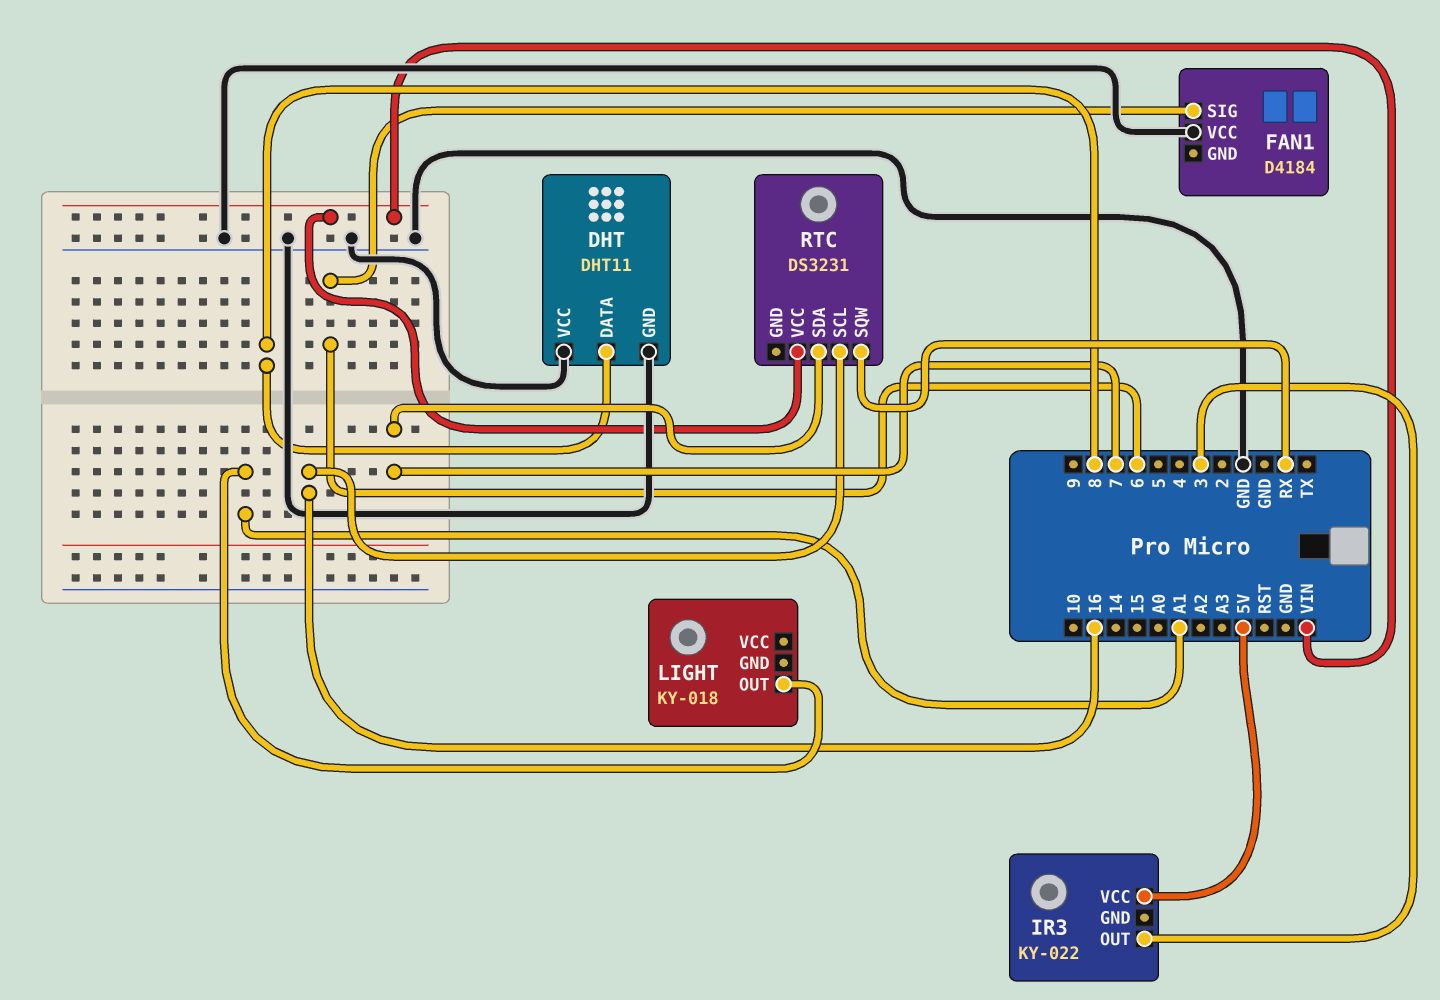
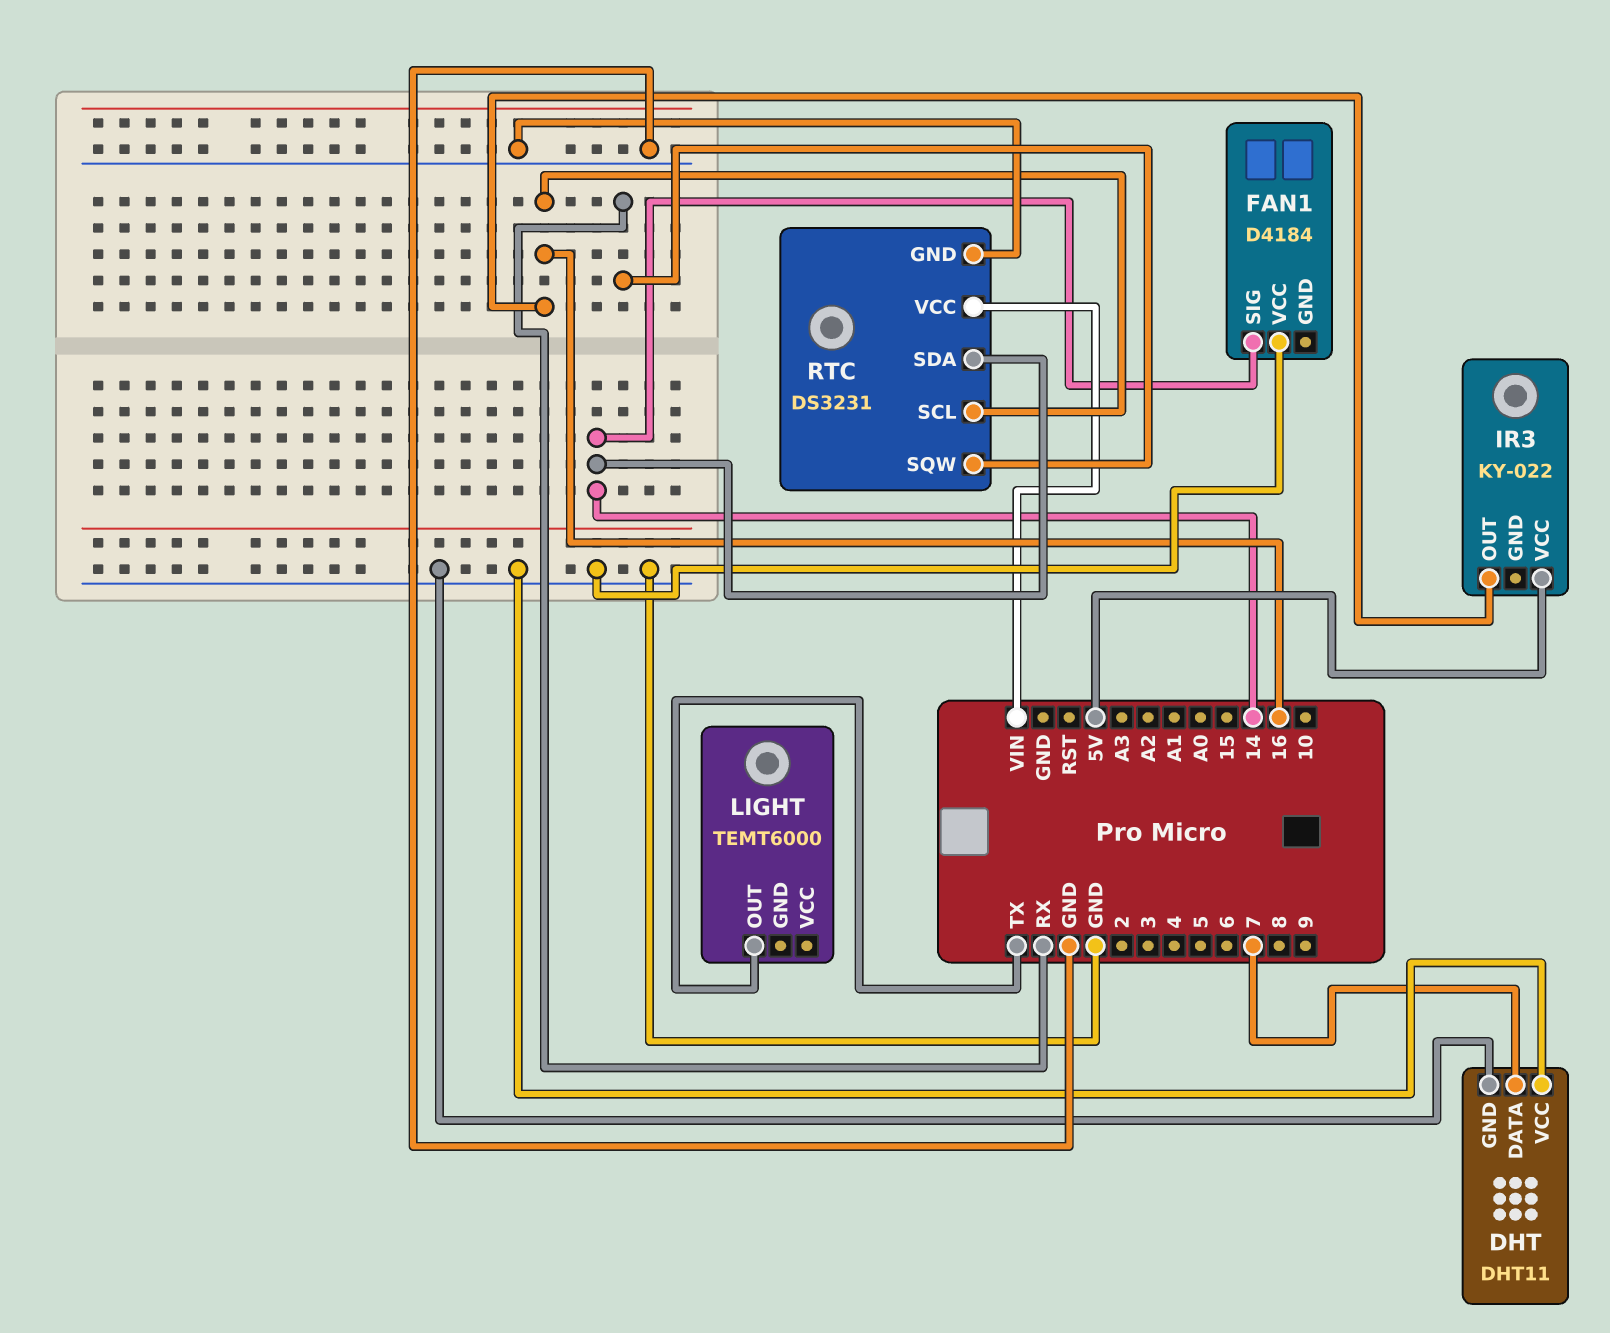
DHT pin DATA: 8 -> 7
FAN1 pin SIG: 6 -> 14
IR3 pin OUT: 3 -> 16
LIGHT: KY-018 -> TEMT6000
LIGHT pin OUT: A1 -> TX
RTC pin GND: none -> GND
RTC pin SDA: 7 -> 14

